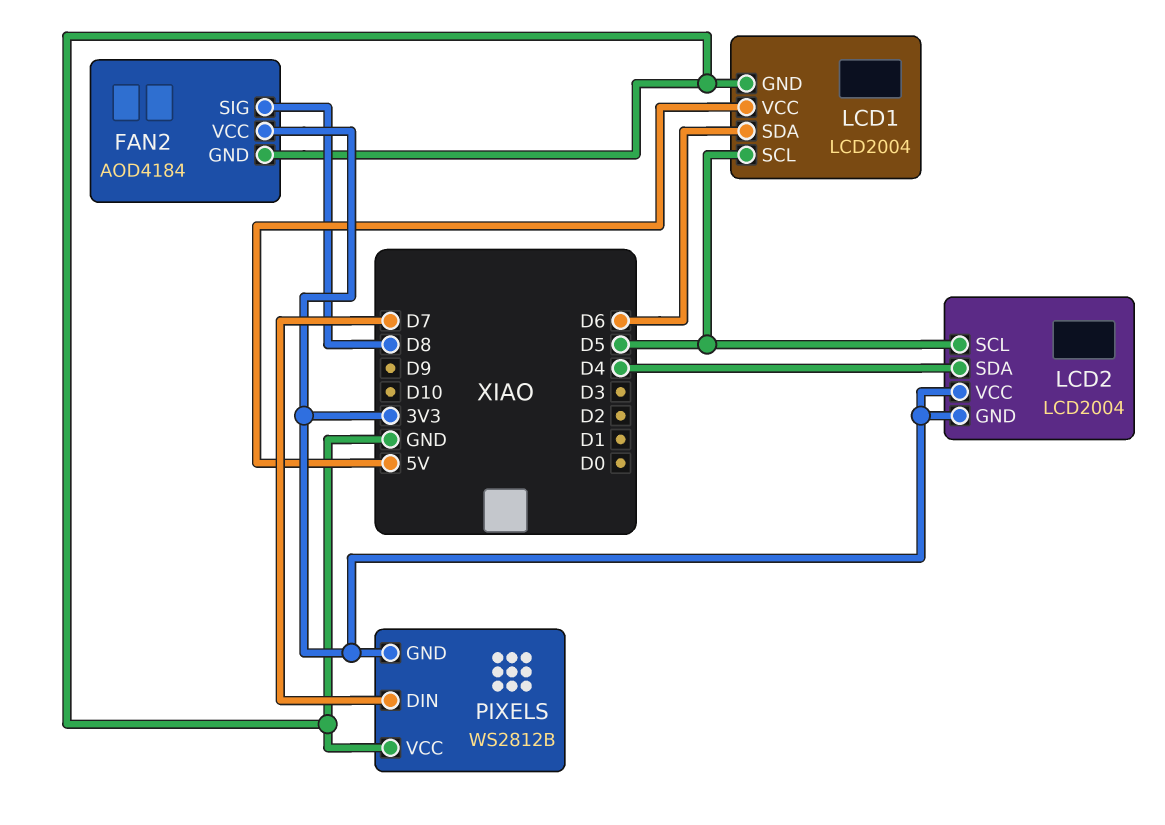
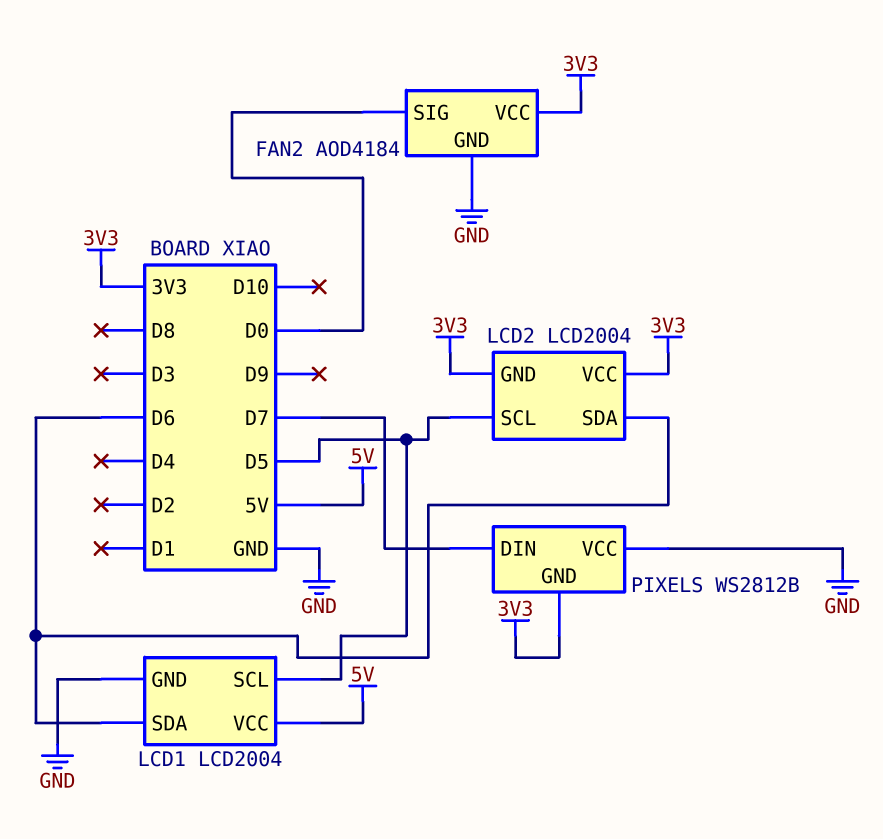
FAN2 pin SIG: D8 -> D0
LCD2 pin SDA: D4 -> D6

